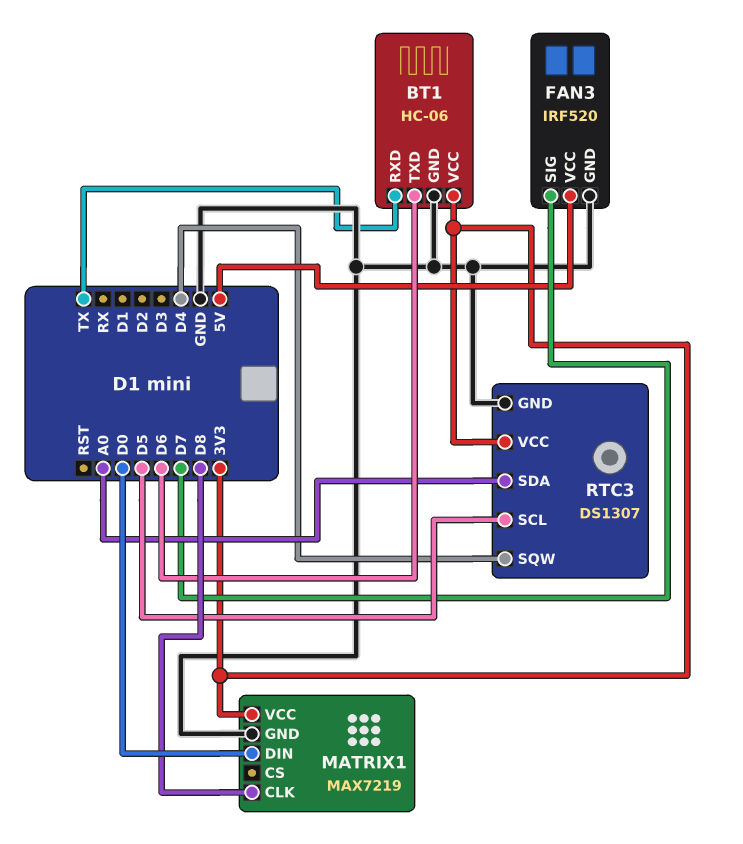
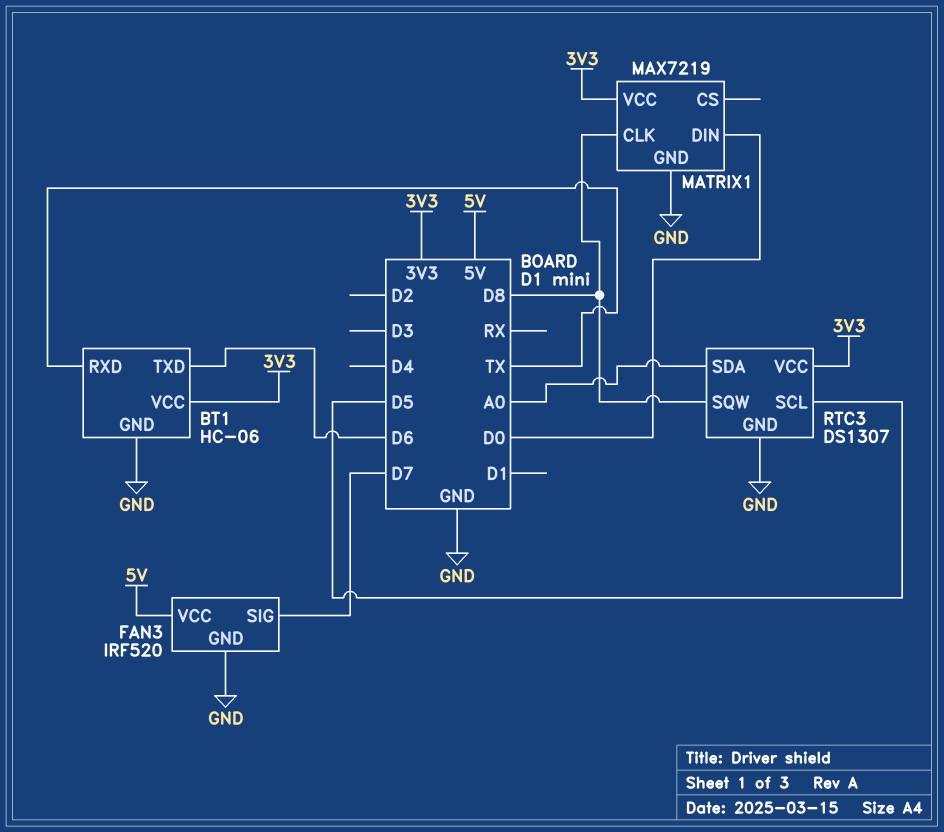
RTC3 pin SQW: D4 -> D8

